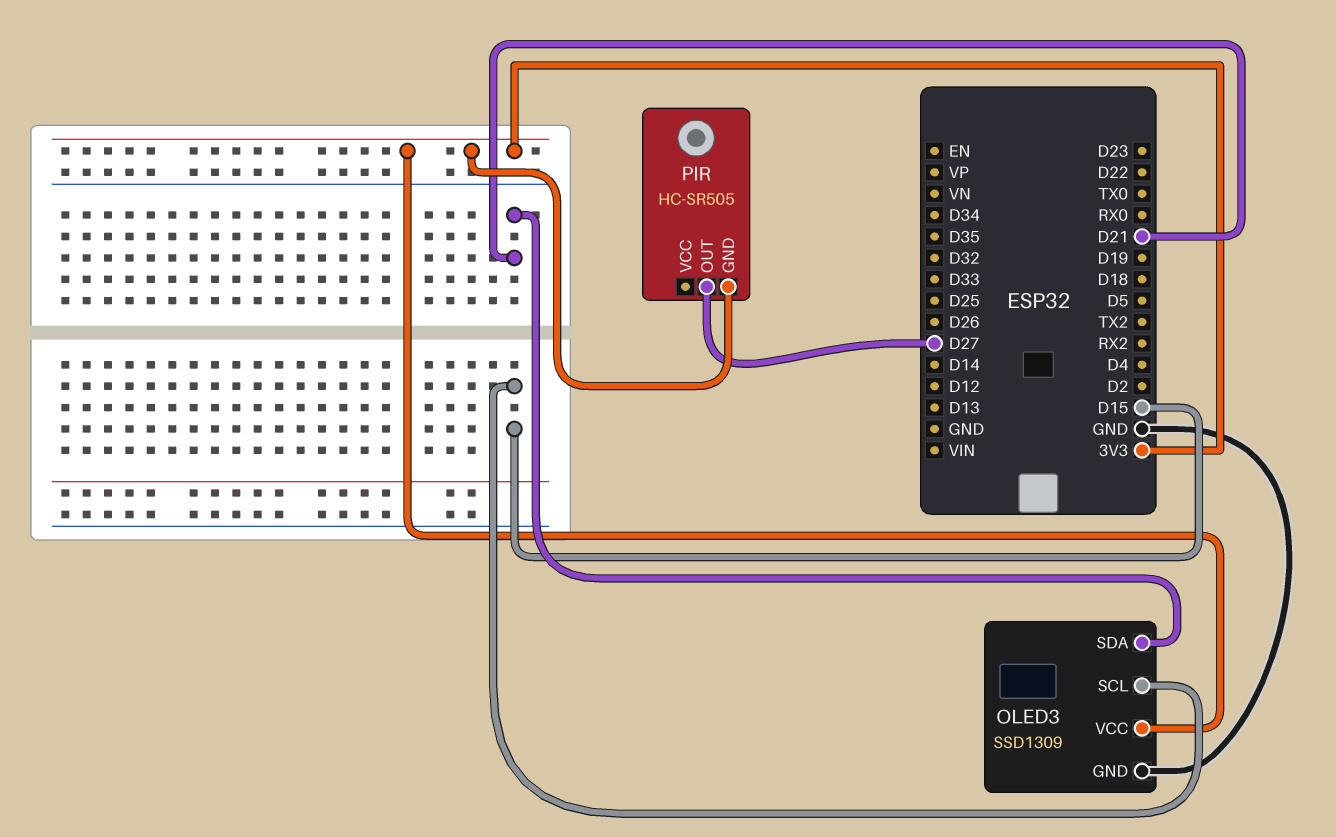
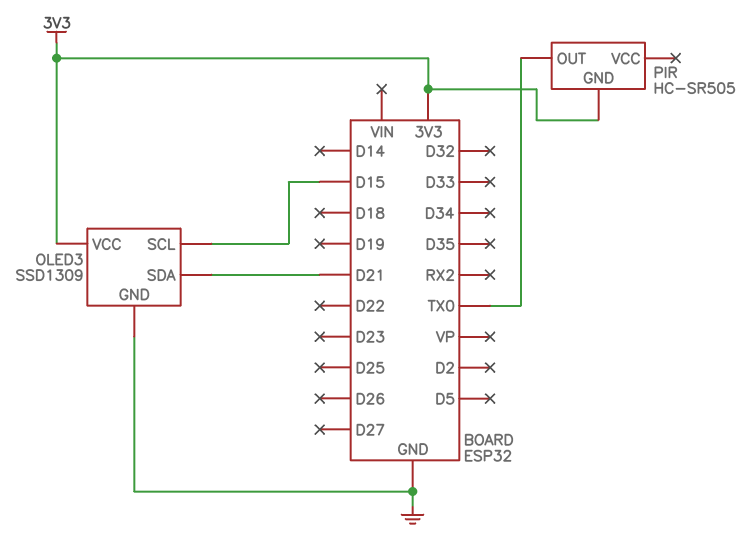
PIR pin OUT: D27 -> TX0

